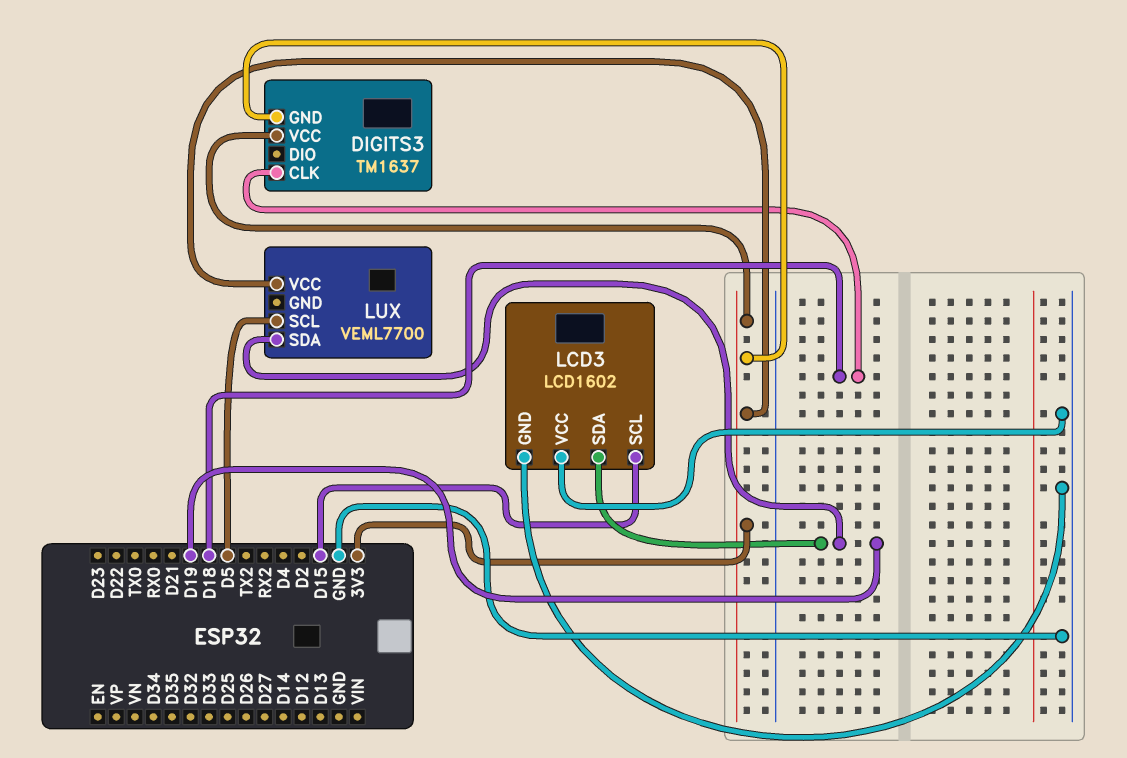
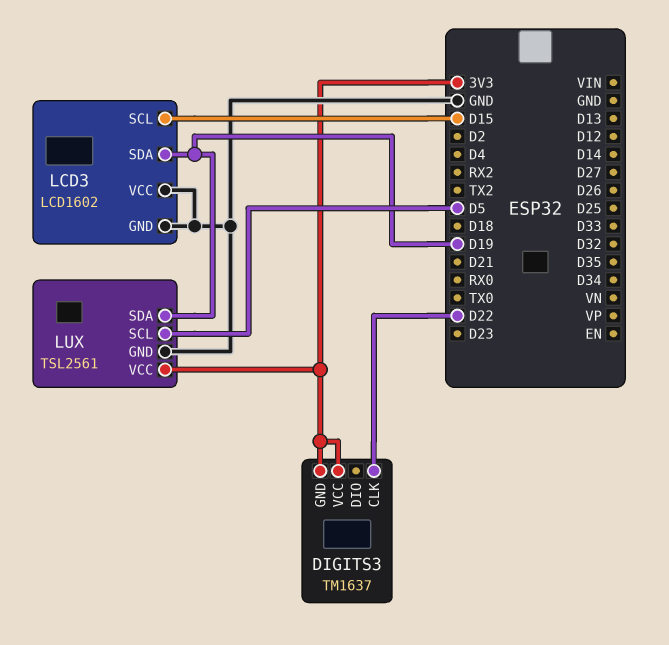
DIGITS3 pin CLK: D18 -> D22
LUX: VEML7700 -> TSL2561
LUX pin GND: none -> GND

